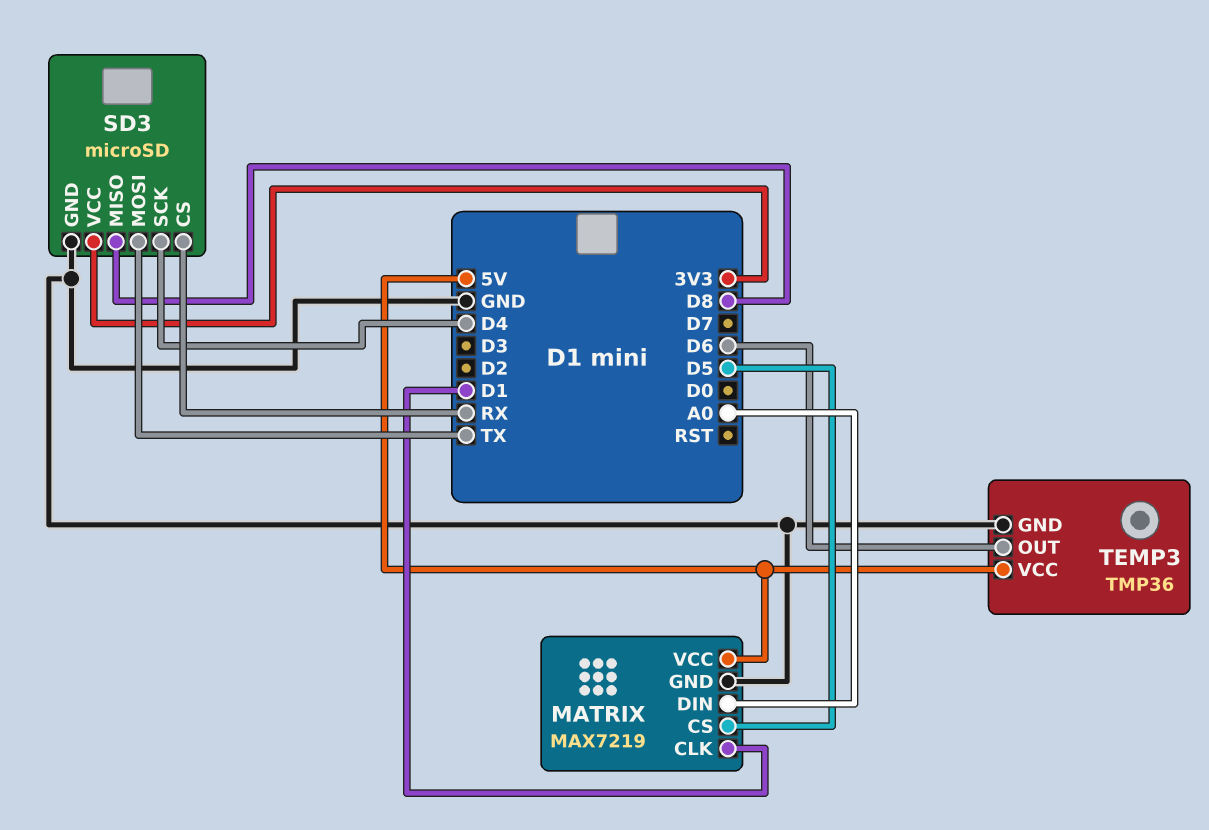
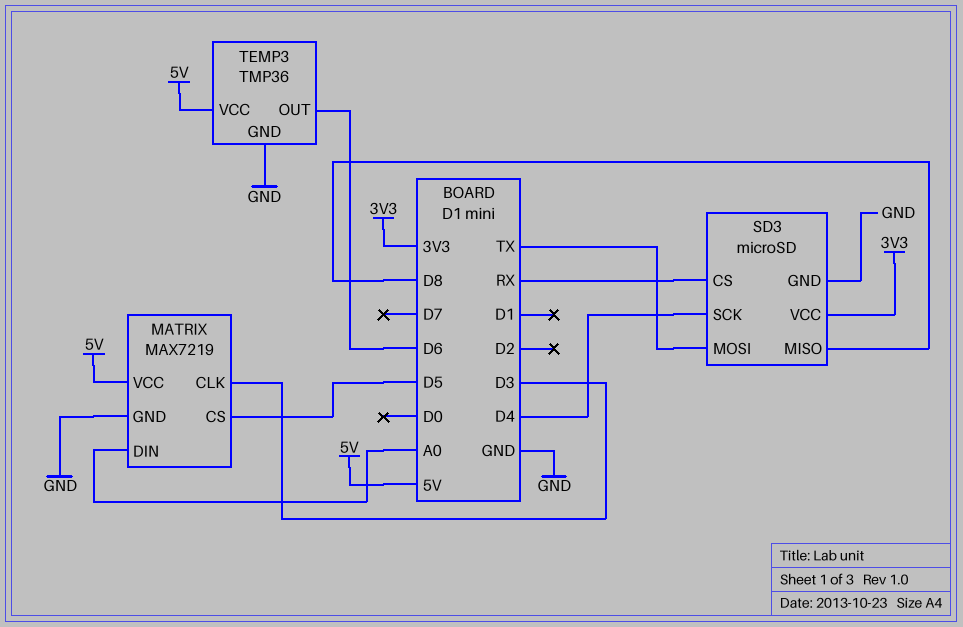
MATRIX pin CLK: D1 -> D3

